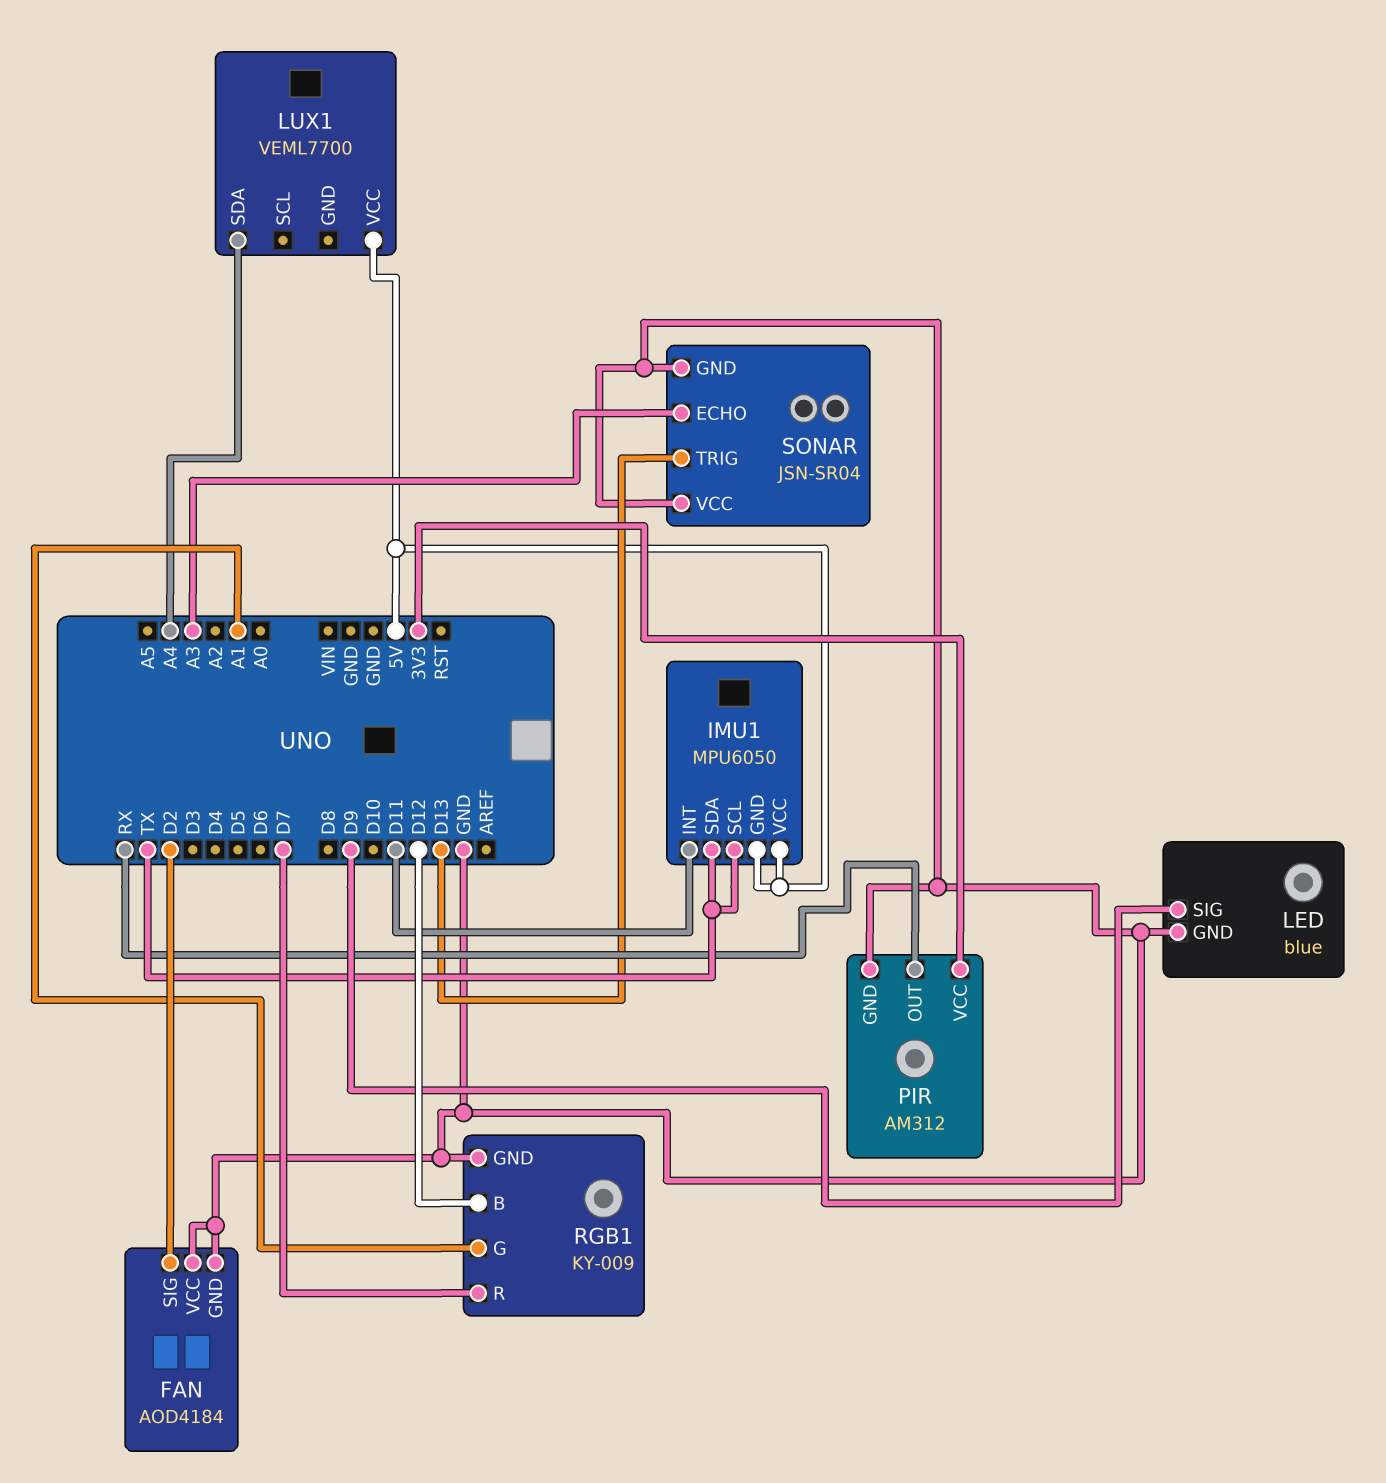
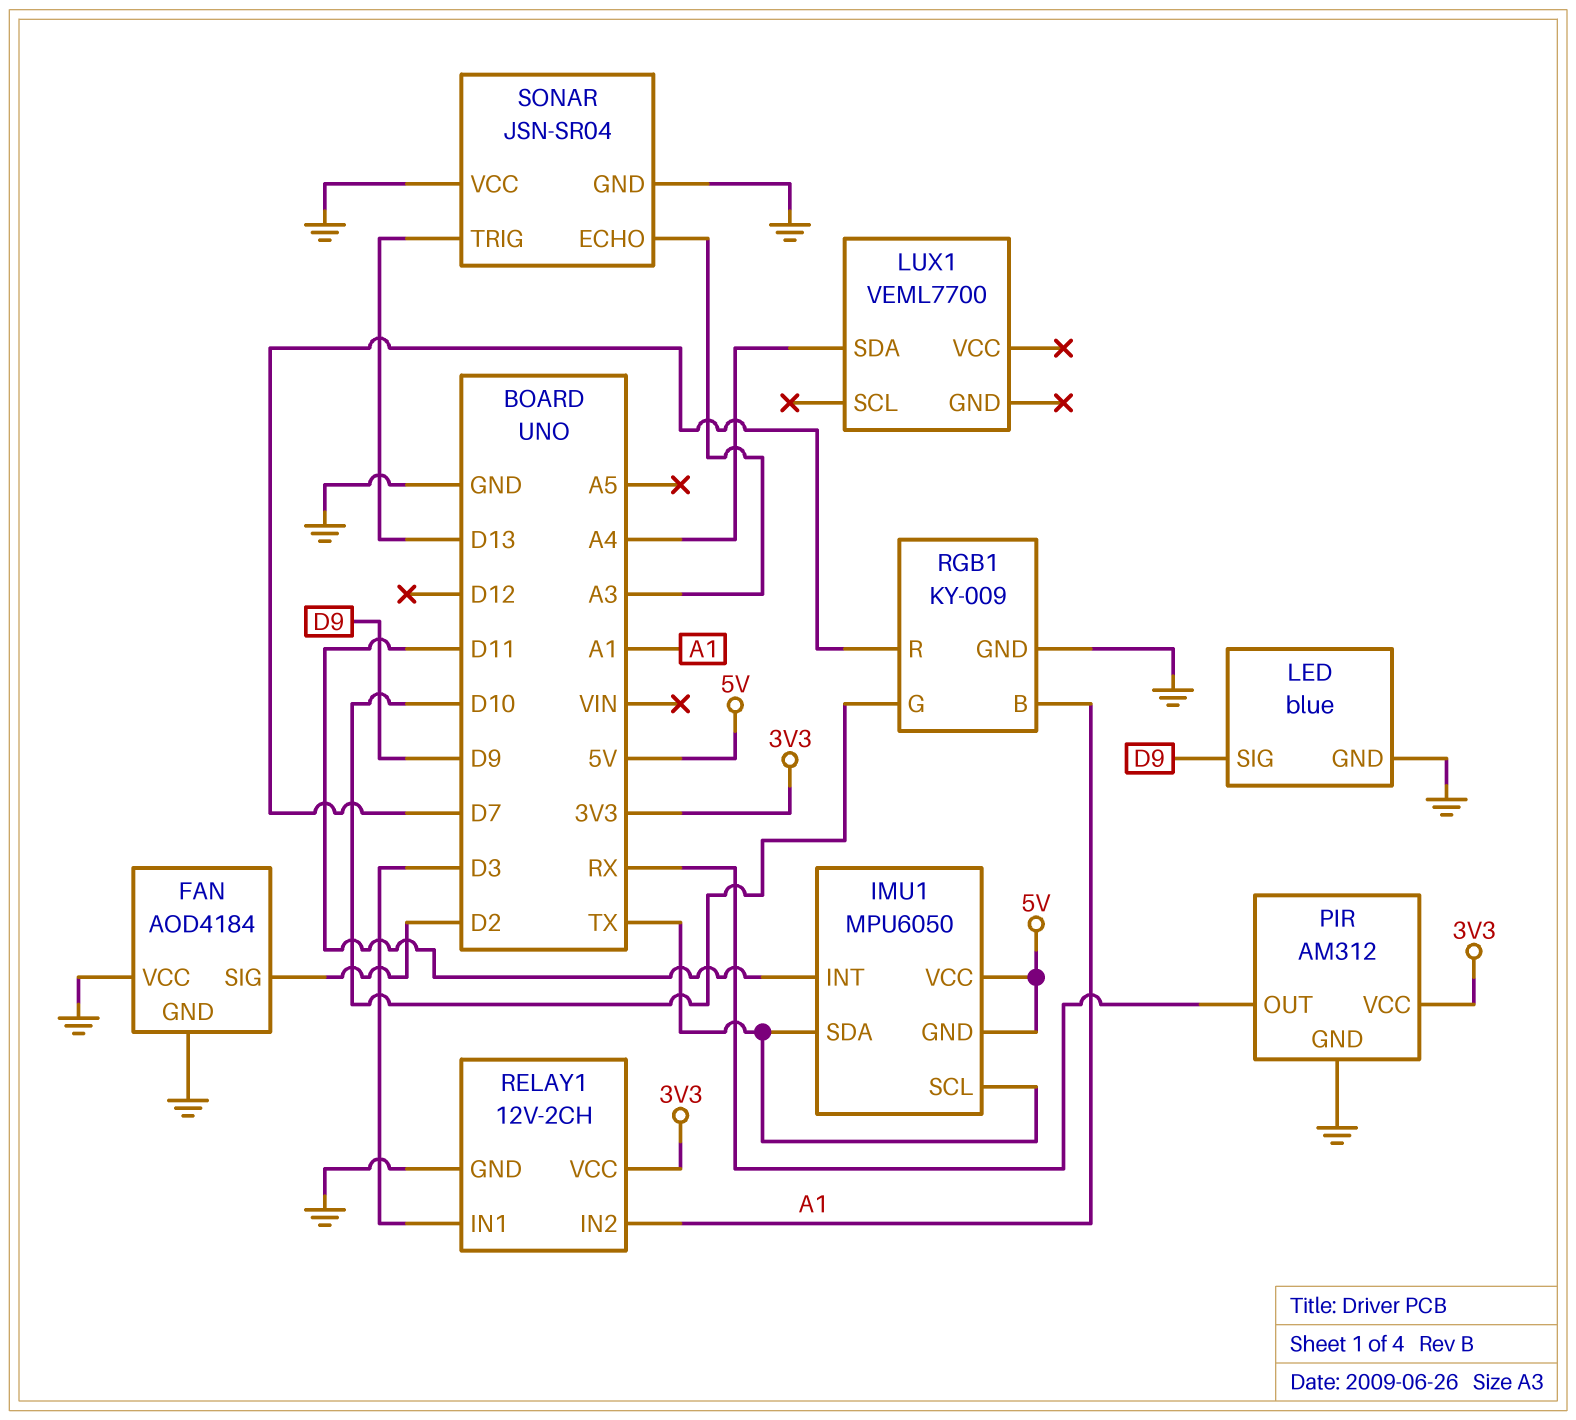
LUX1 pin VCC: 5V -> none
RELAY1: none -> 12V-2CH
RELAY1 pin GND: none -> GND
RELAY1 pin IN1: none -> D3
RELAY1 pin IN2: none -> A1
RELAY1 pin VCC: none -> 3V3
RGB1 pin B: D12 -> A1
RGB1 pin G: A1 -> D10

